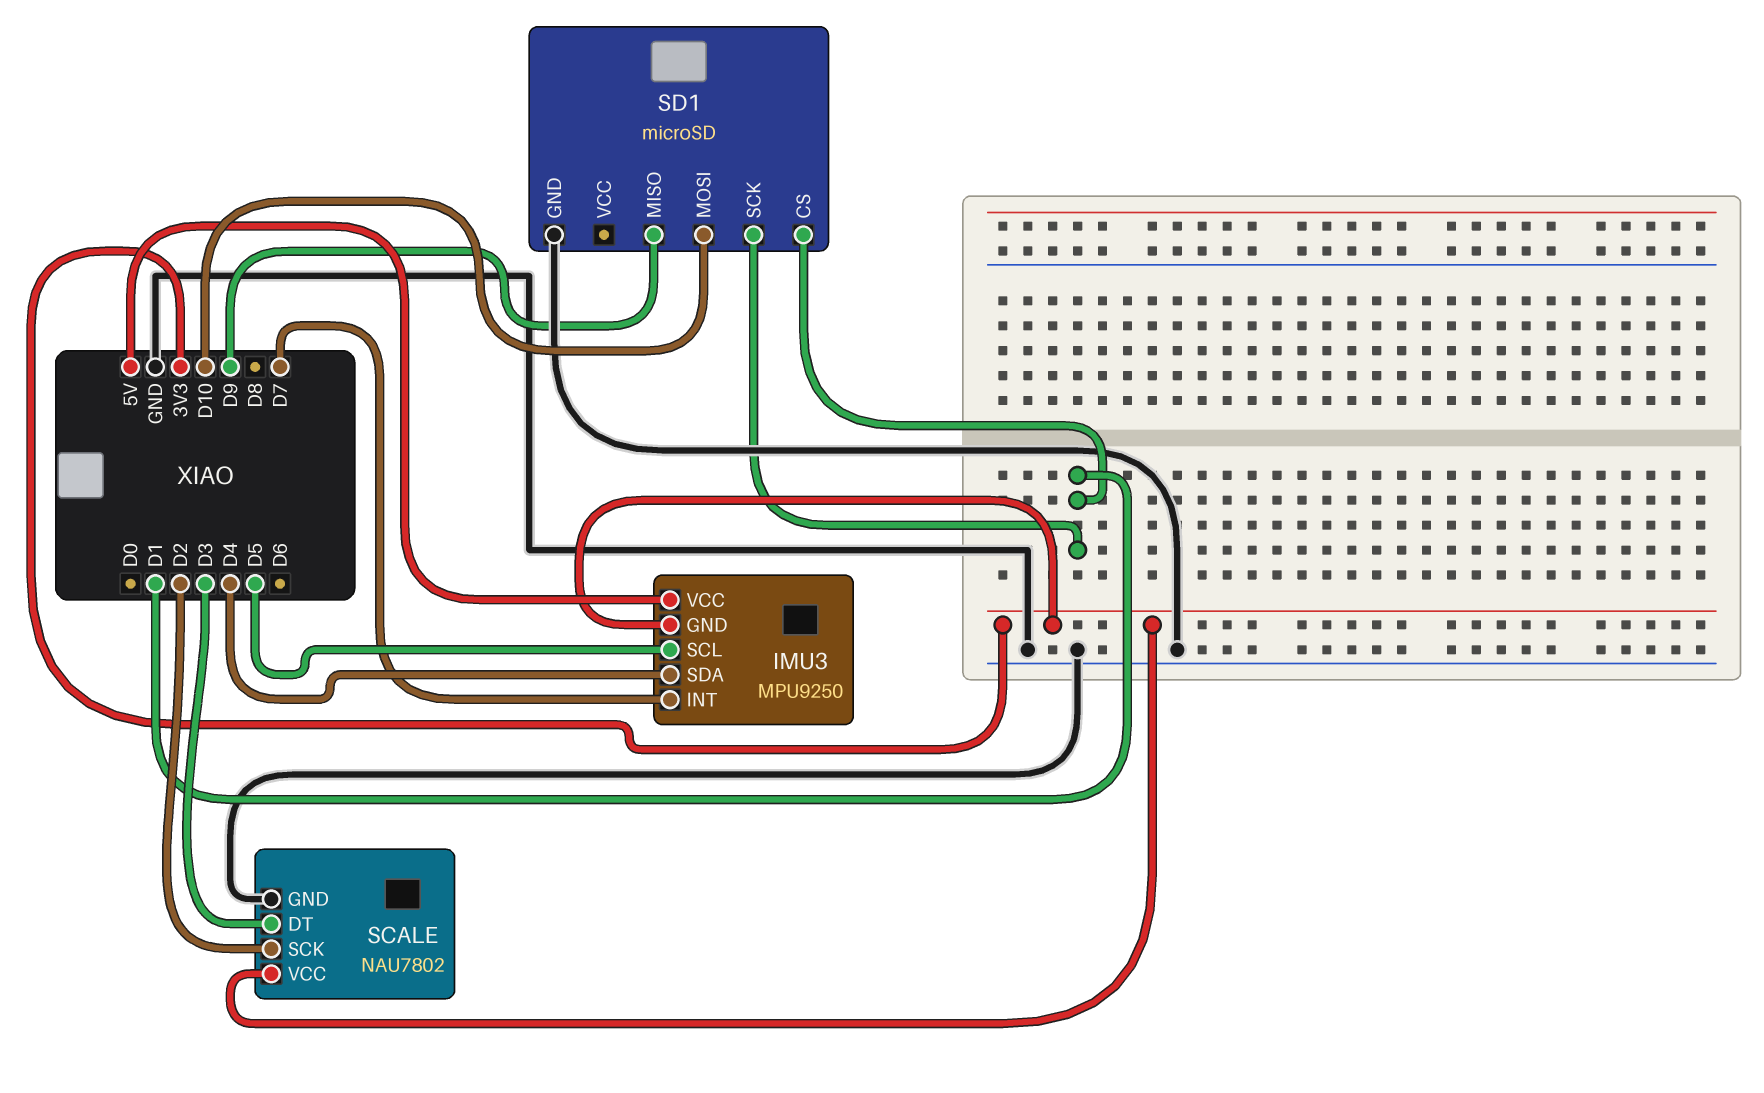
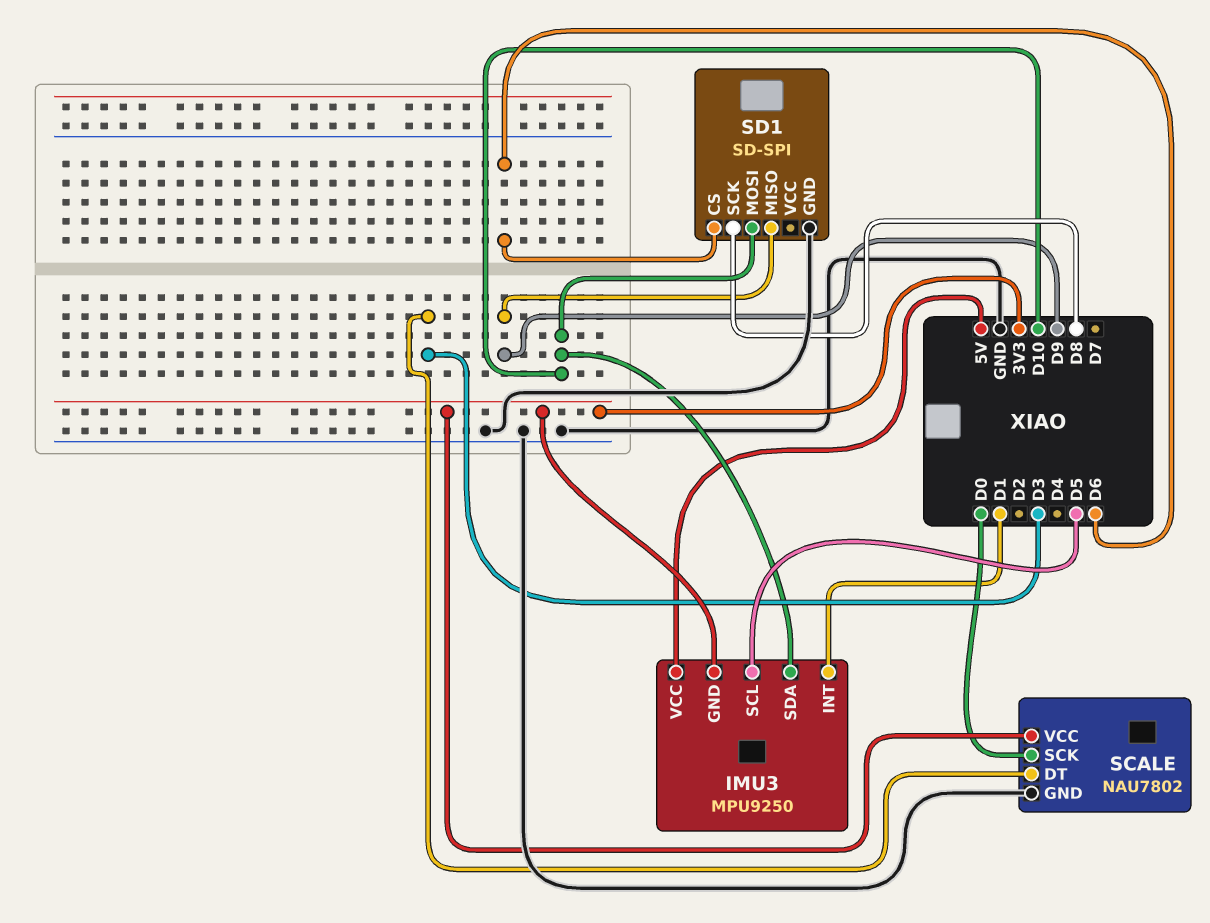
IMU3 pin INT: D7 -> D1
IMU3 pin SDA: D4 -> D10
SCALE pin SCK: D2 -> D0
SD1: microSD -> SD-SPI
SD1 pin CS: D1 -> D6
SD1 pin SCK: D1 -> D8

